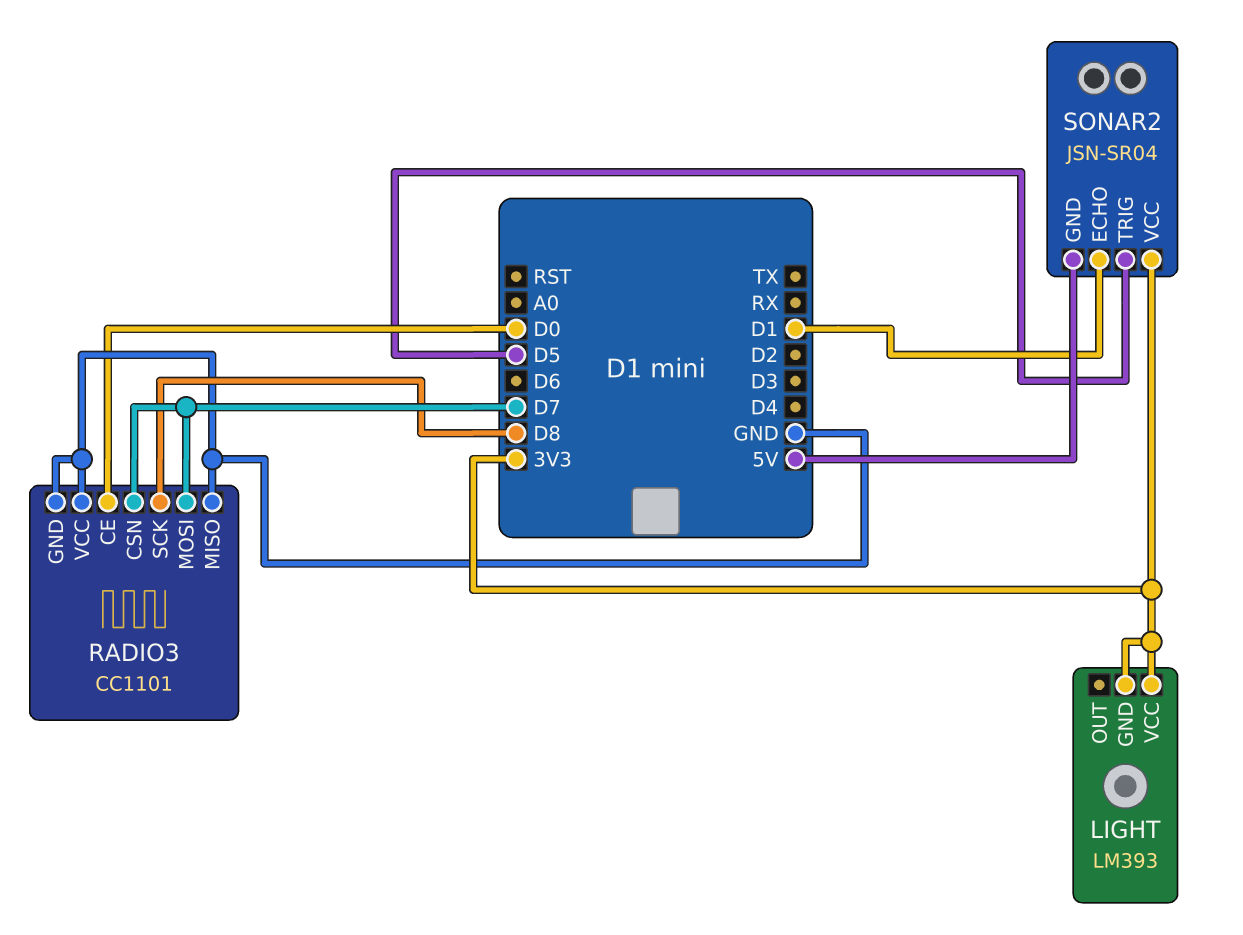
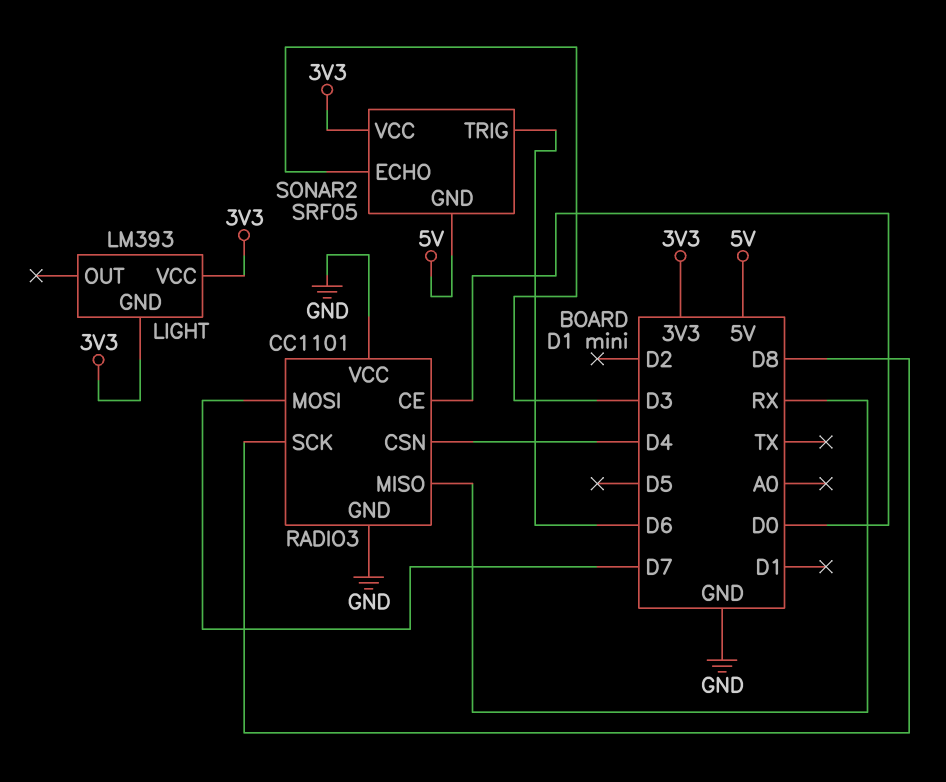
RADIO3 pin CSN: D7 -> D4
RADIO3 pin MISO: GND -> RX
SONAR2: JSN-SR04 -> SRF05
SONAR2 pin ECHO: D1 -> D3
SONAR2 pin TRIG: D5 -> D6

